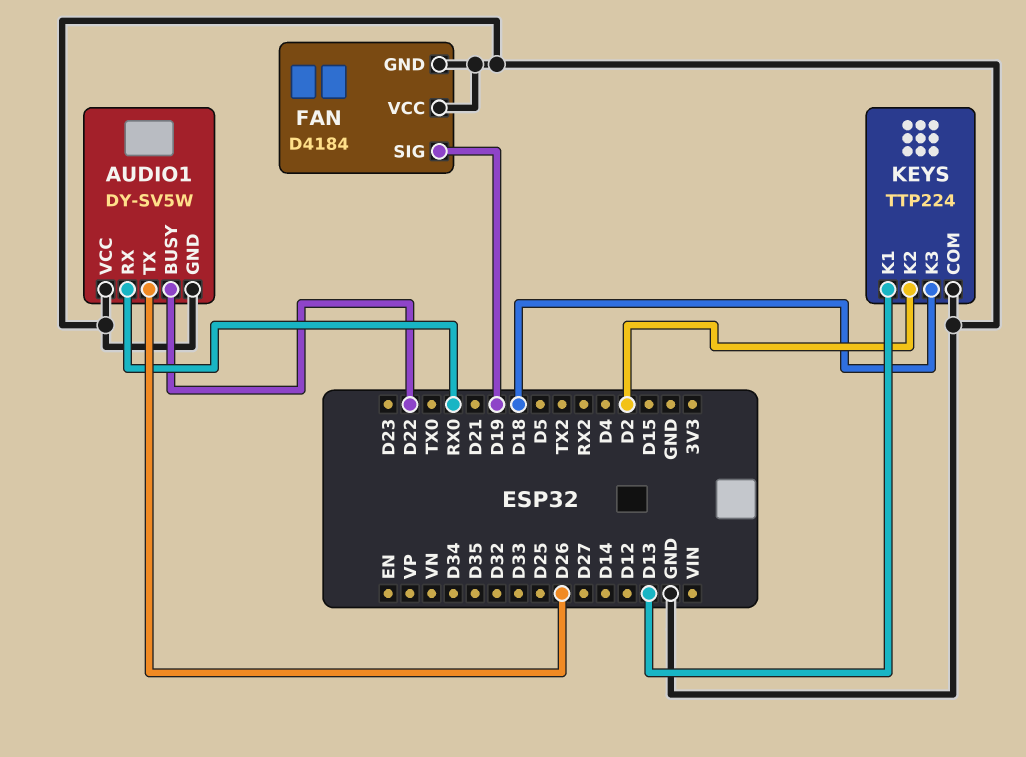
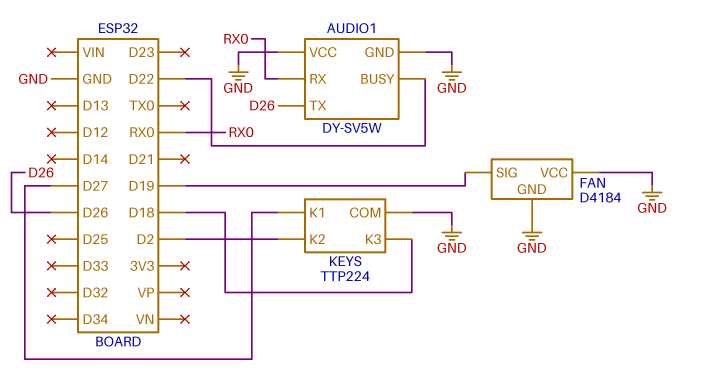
KEYS pin K1: D13 -> D27

